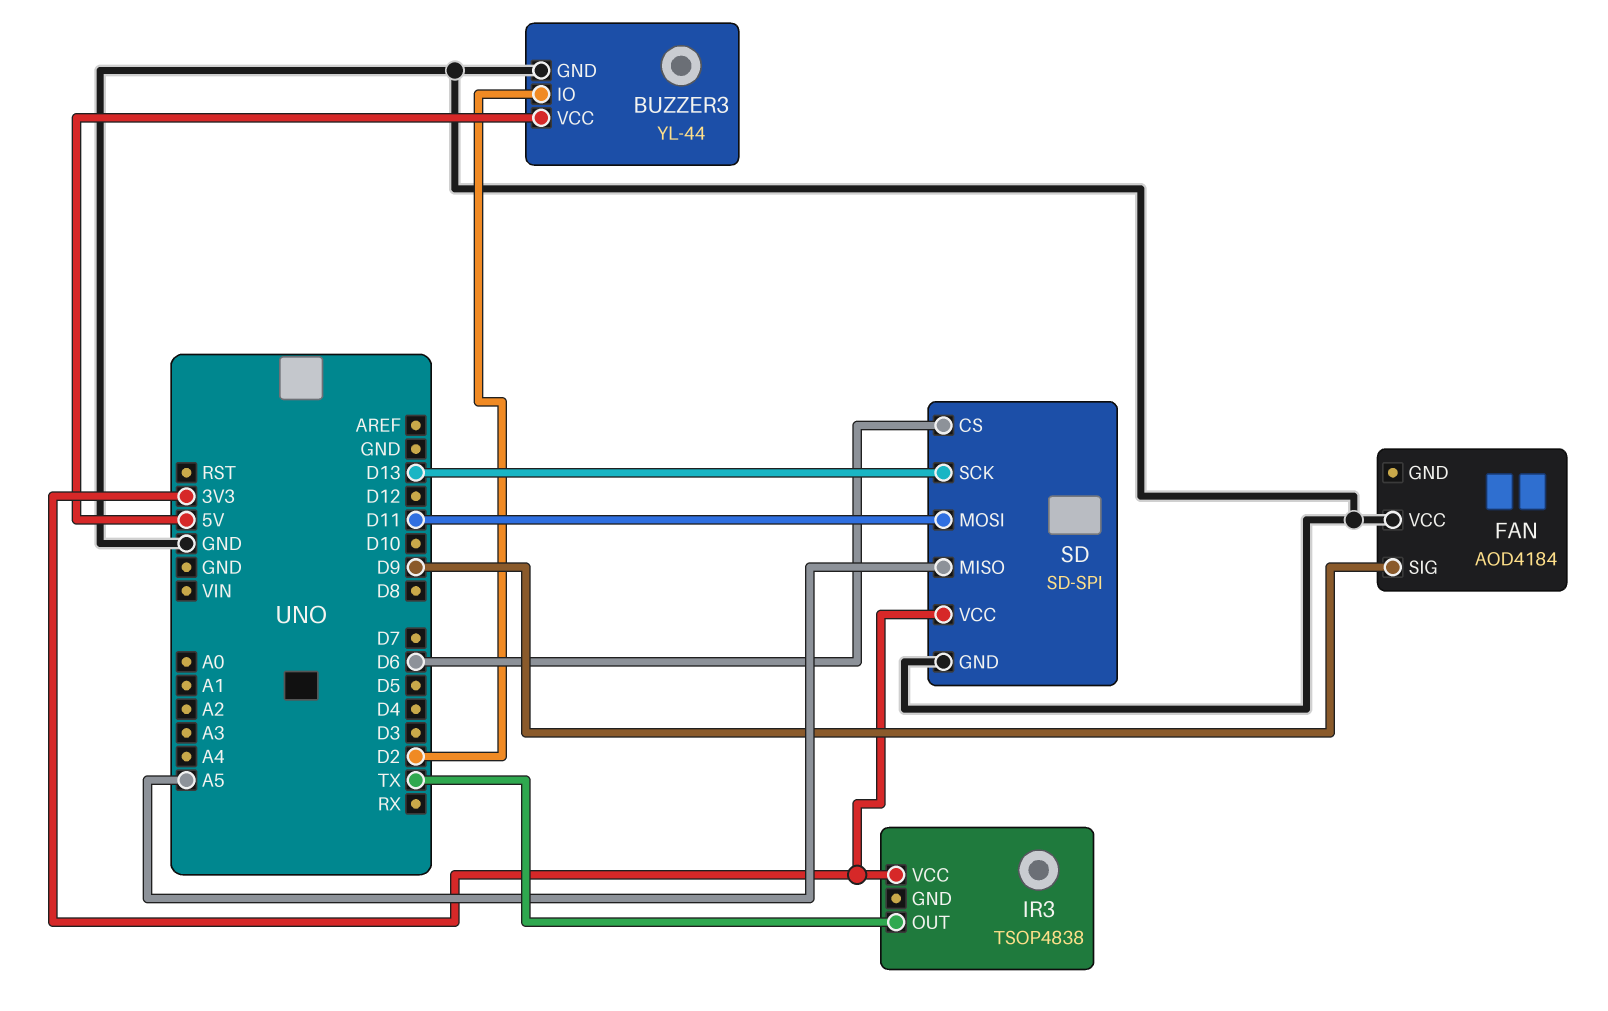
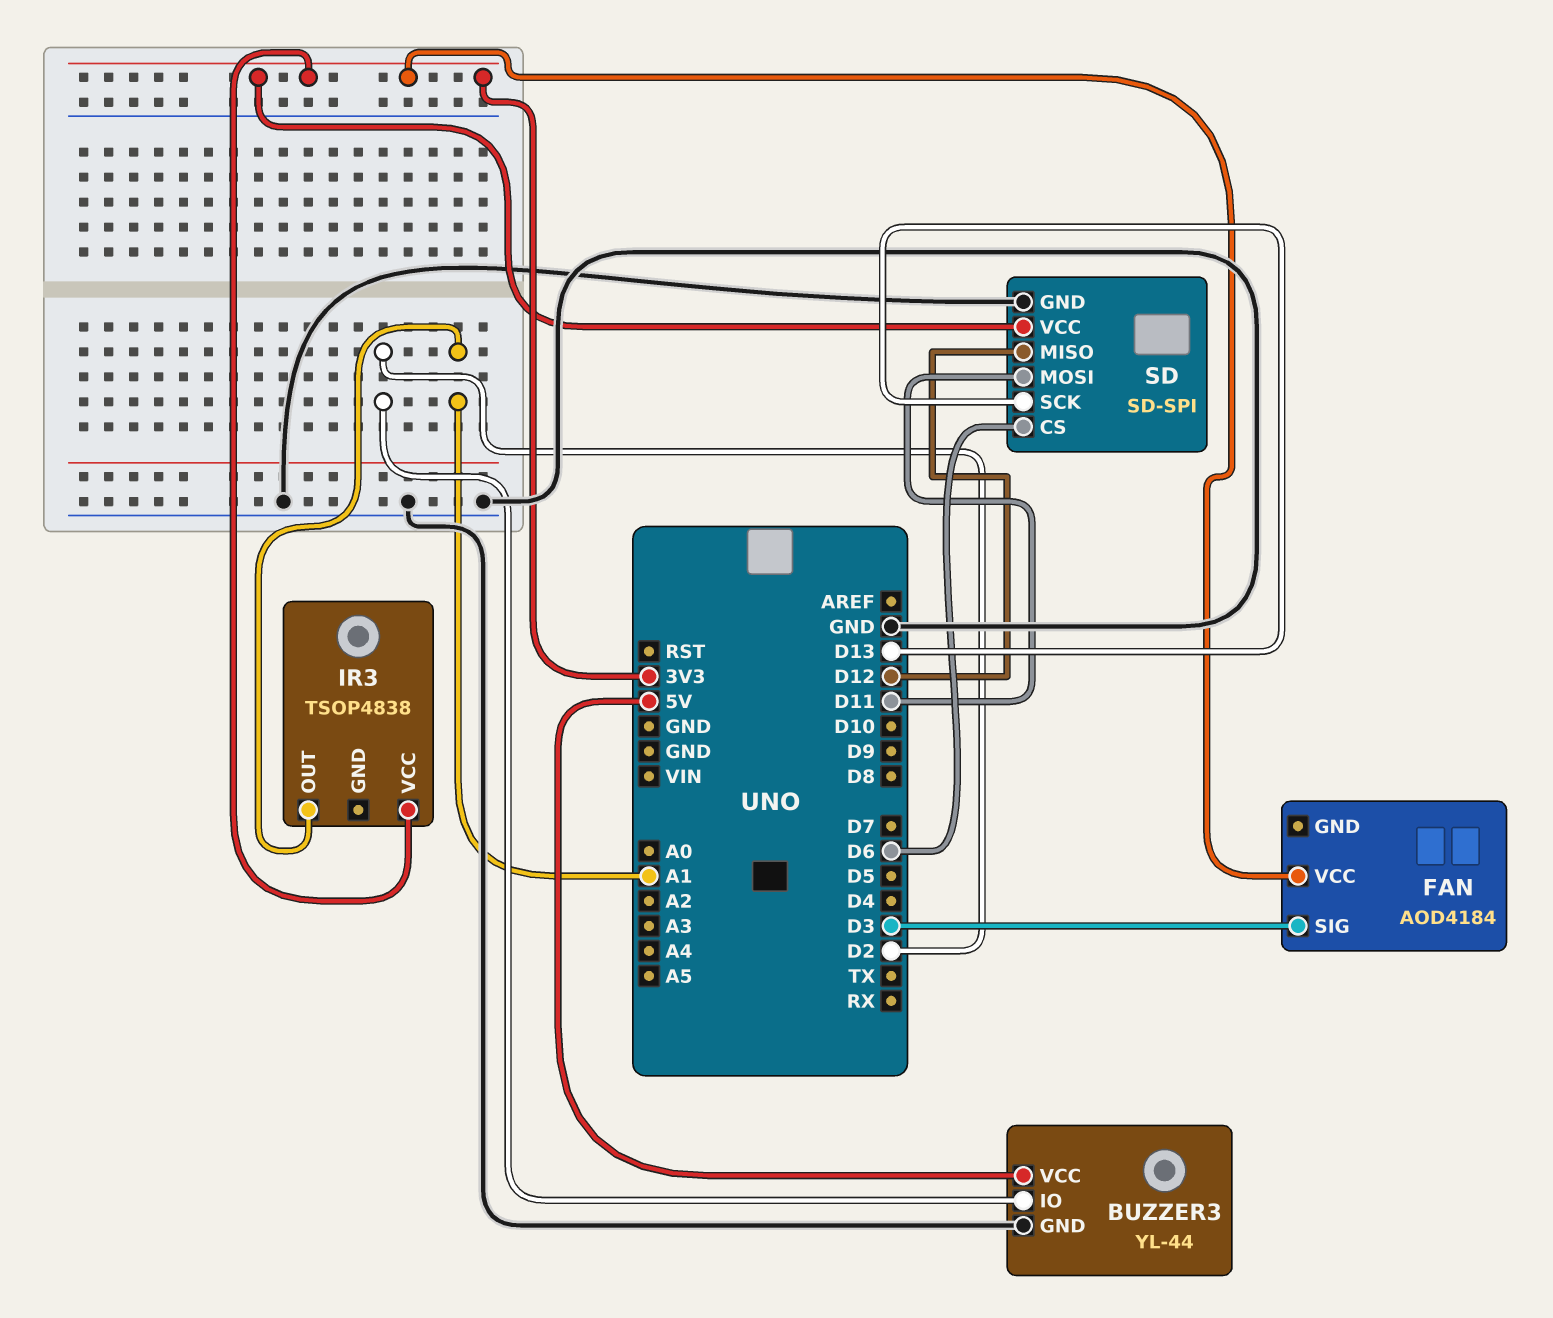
FAN pin SIG: D9 -> D3
FAN pin VCC: GND -> 3V3
IR3 pin OUT: TX -> A1
SD pin MISO: A5 -> D12

